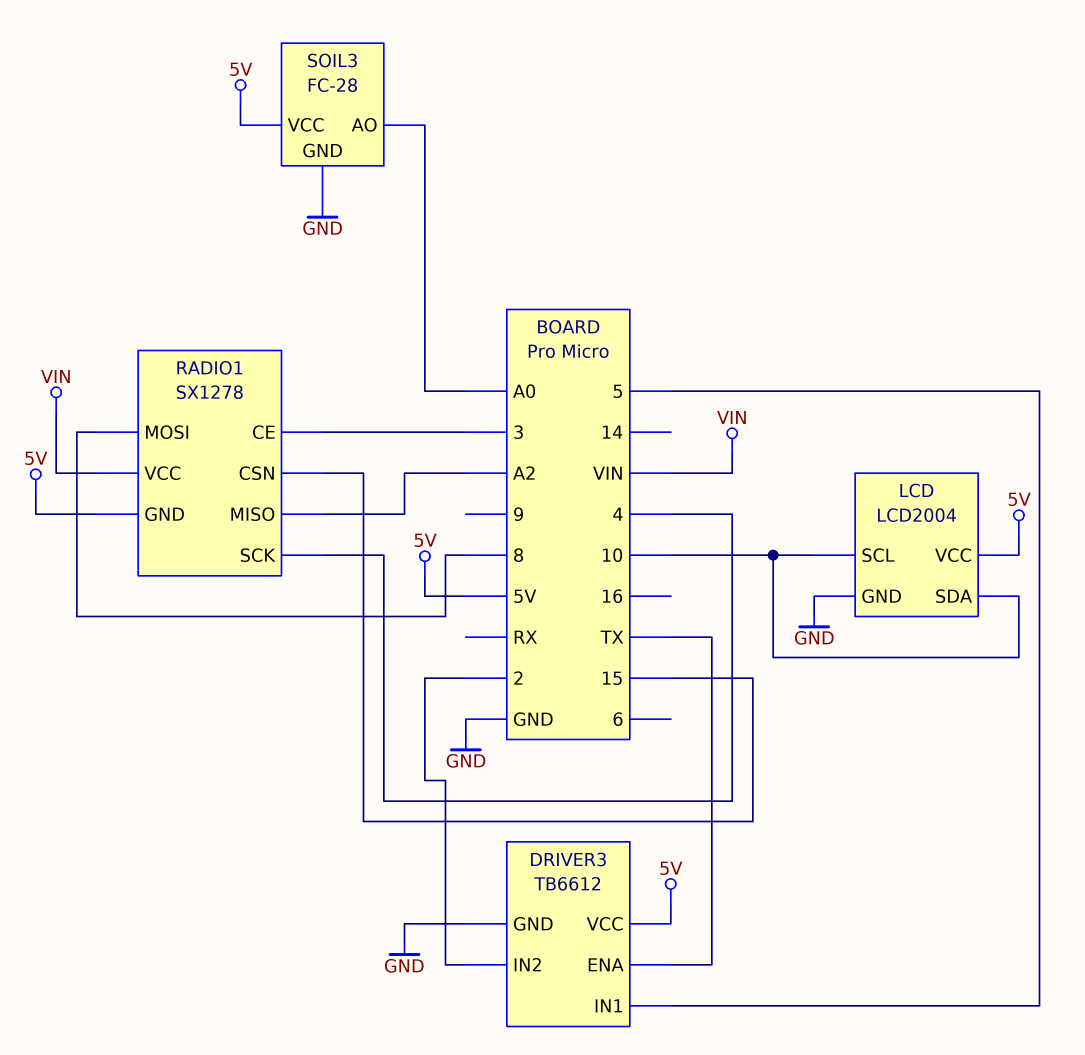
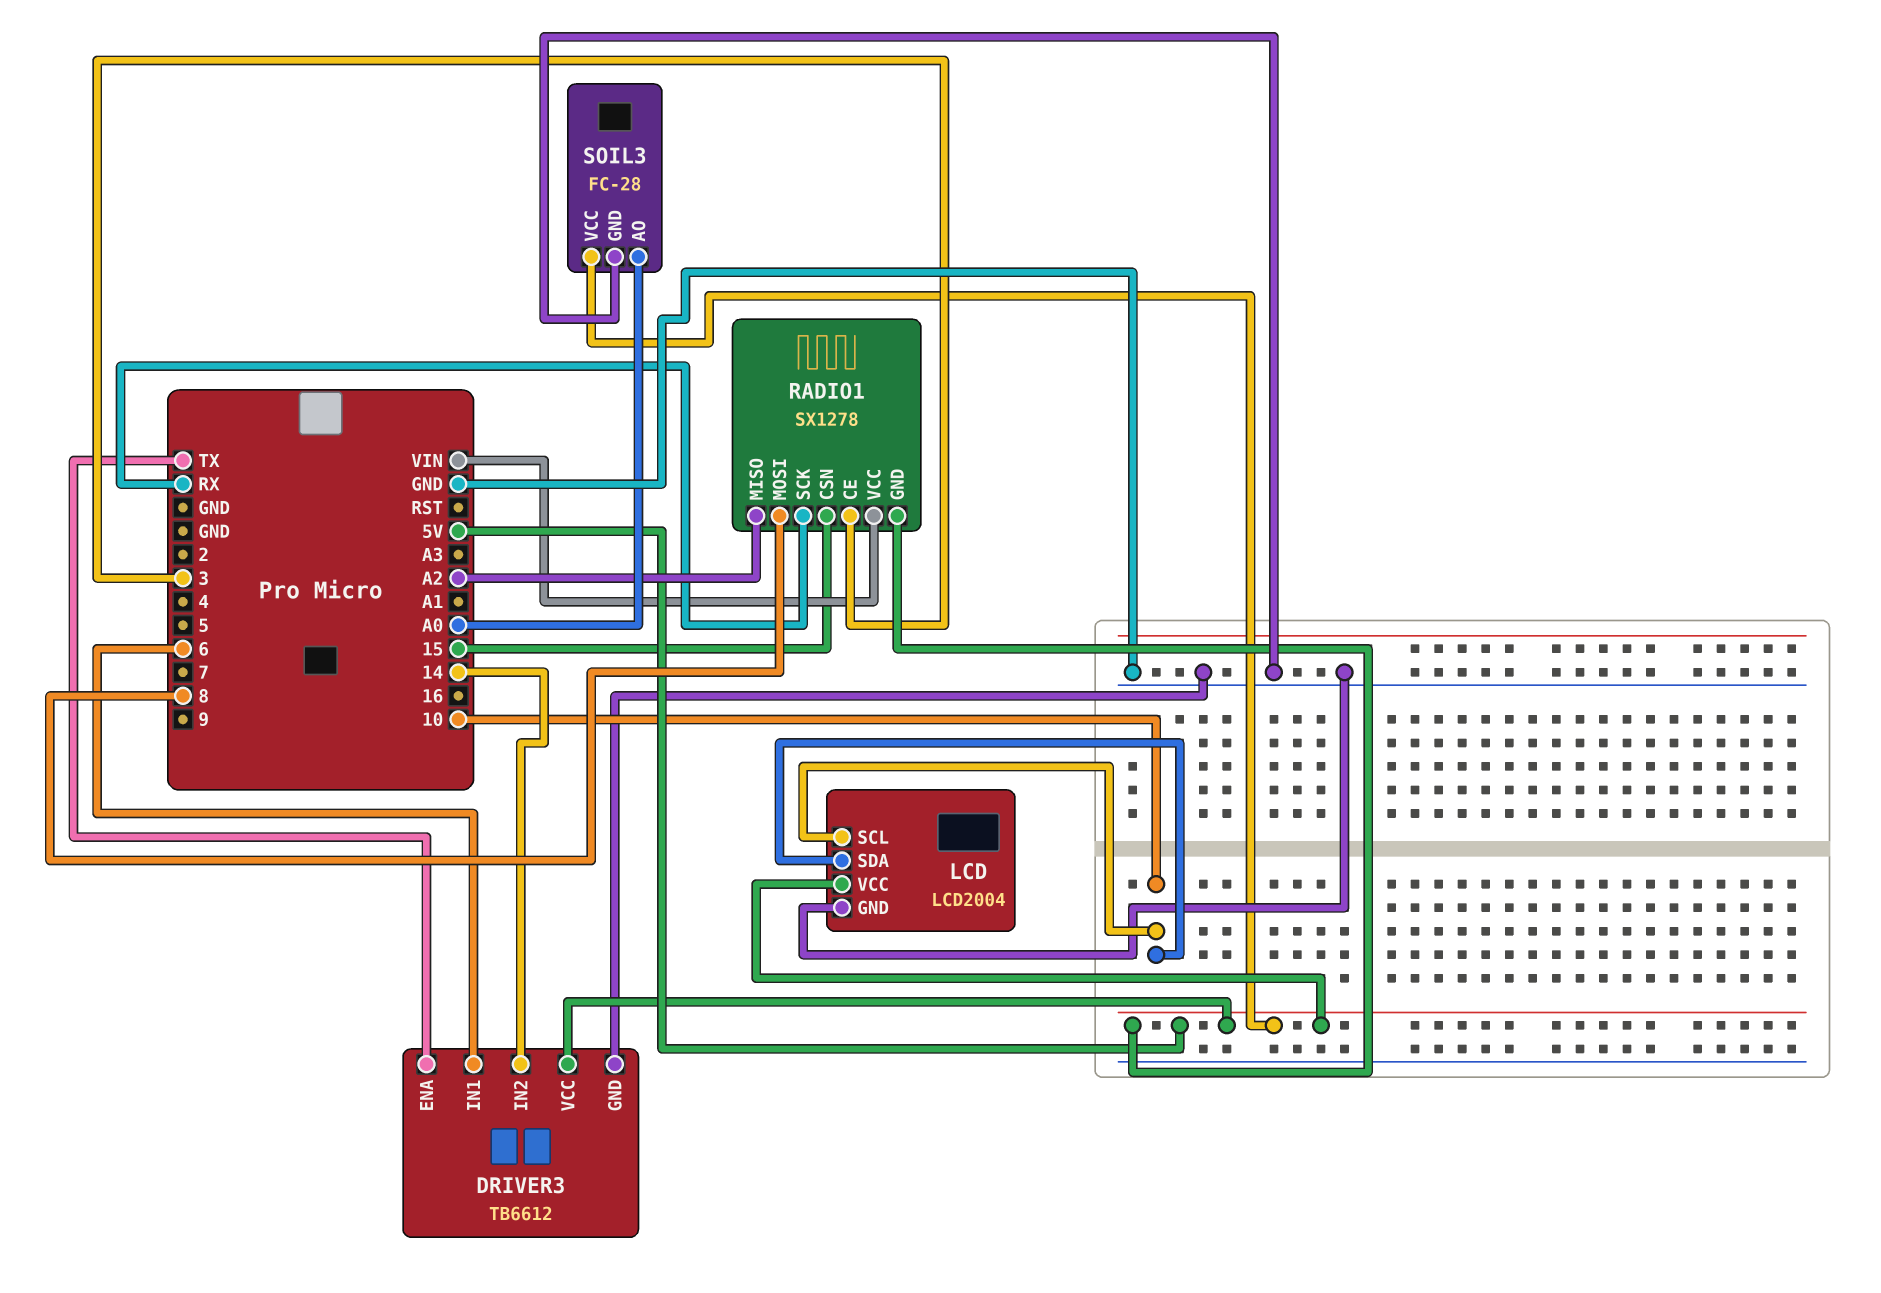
DRIVER3 pin IN1: 5 -> 6
DRIVER3 pin IN2: 2 -> 14
RADIO1 pin SCK: 4 -> RX

